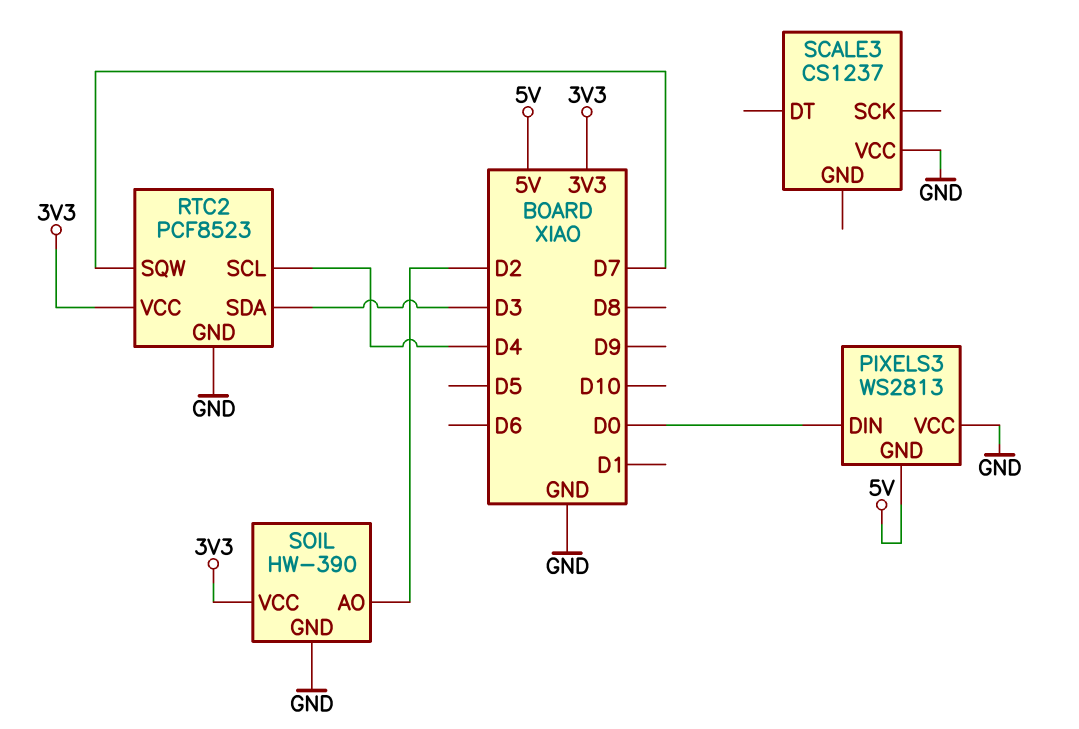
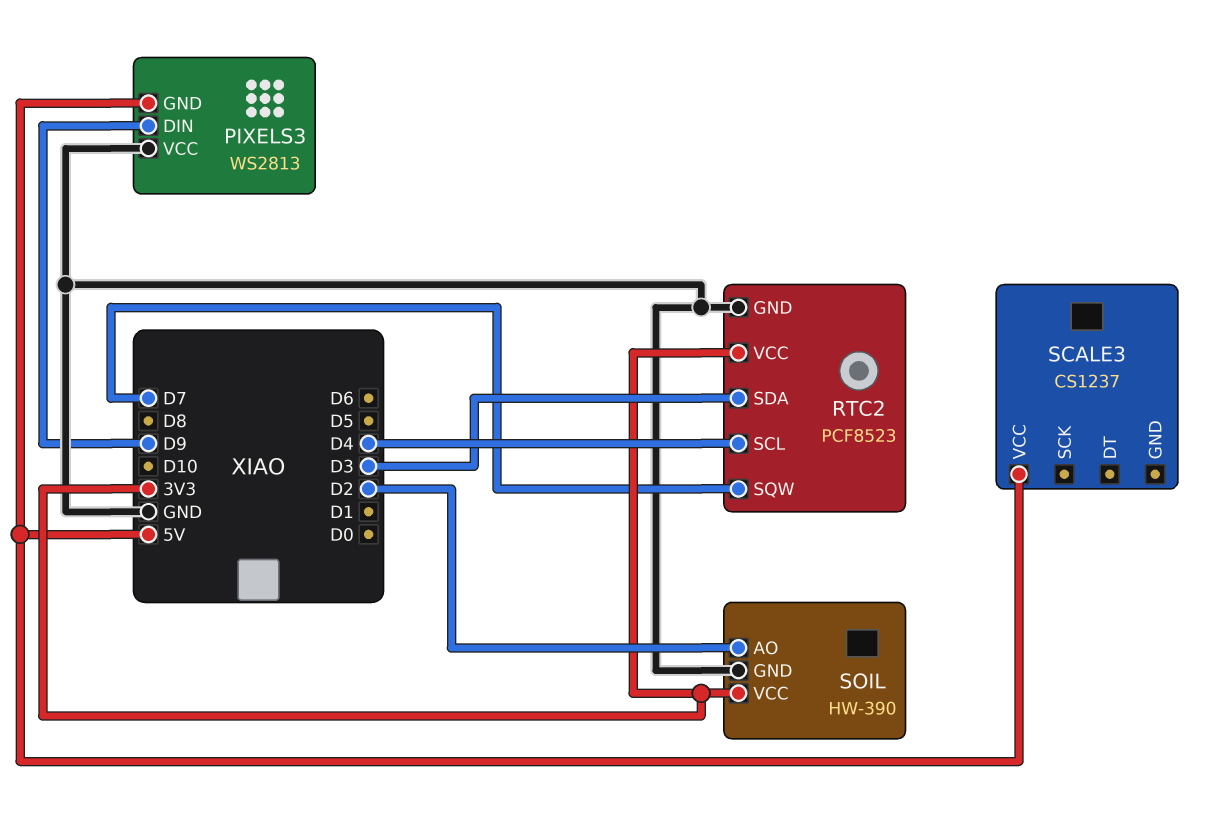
PIXELS3 pin DIN: D0 -> D9
SCALE3 pin VCC: GND -> 5V

